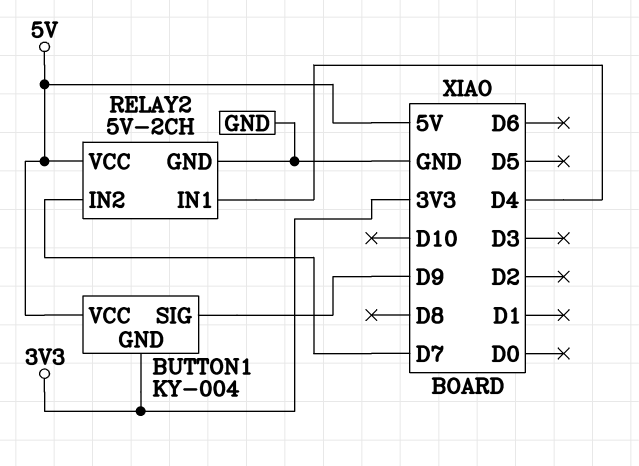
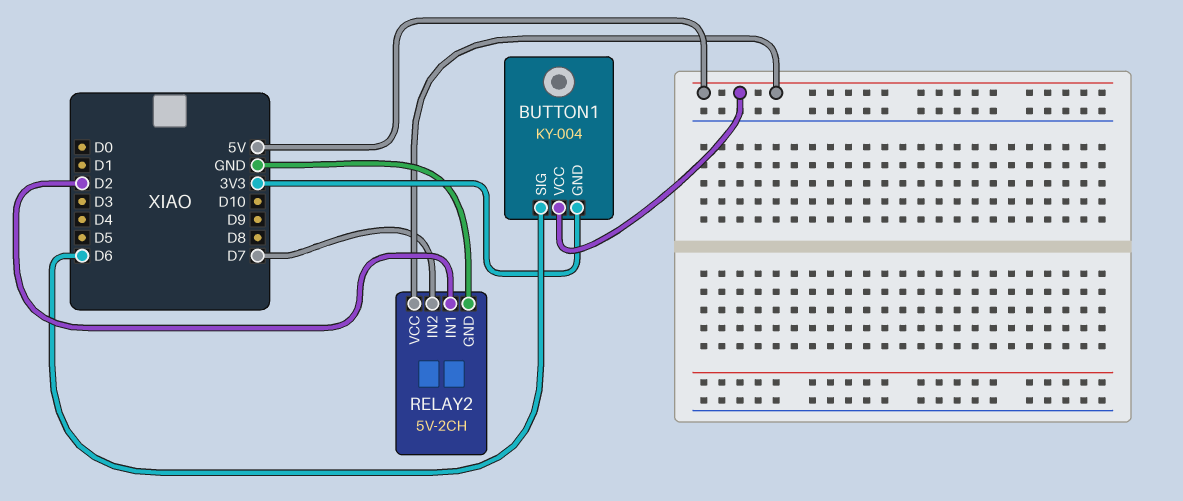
BUTTON1 pin SIG: D9 -> D6
RELAY2 pin IN1: D4 -> D2

